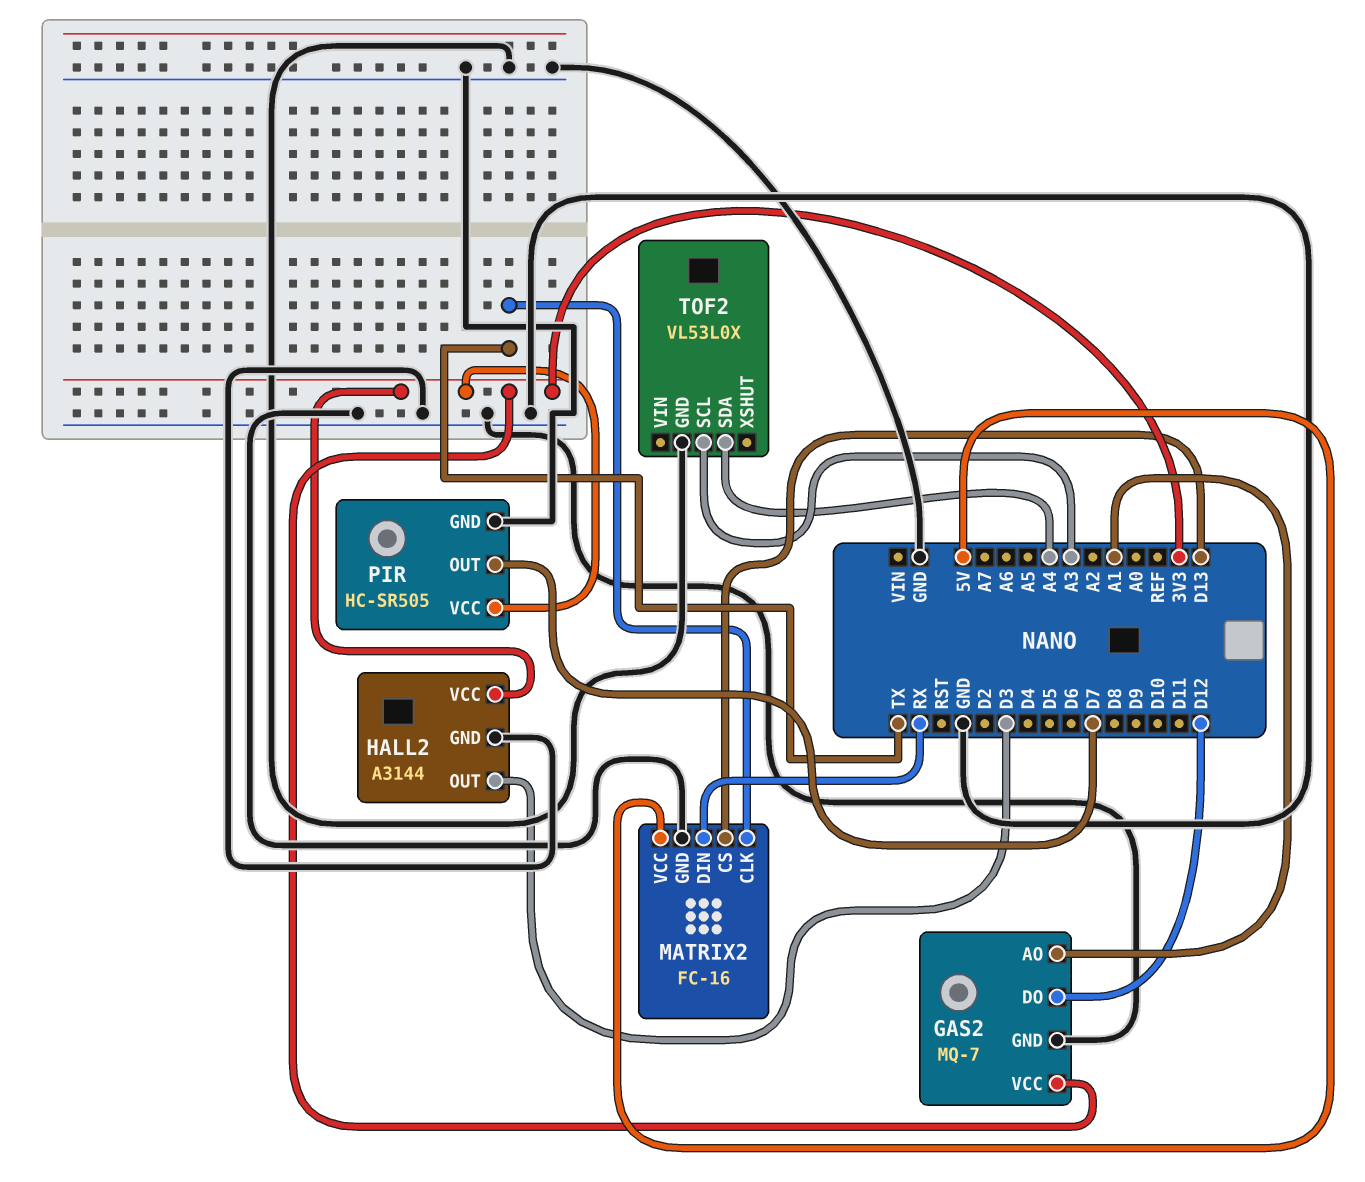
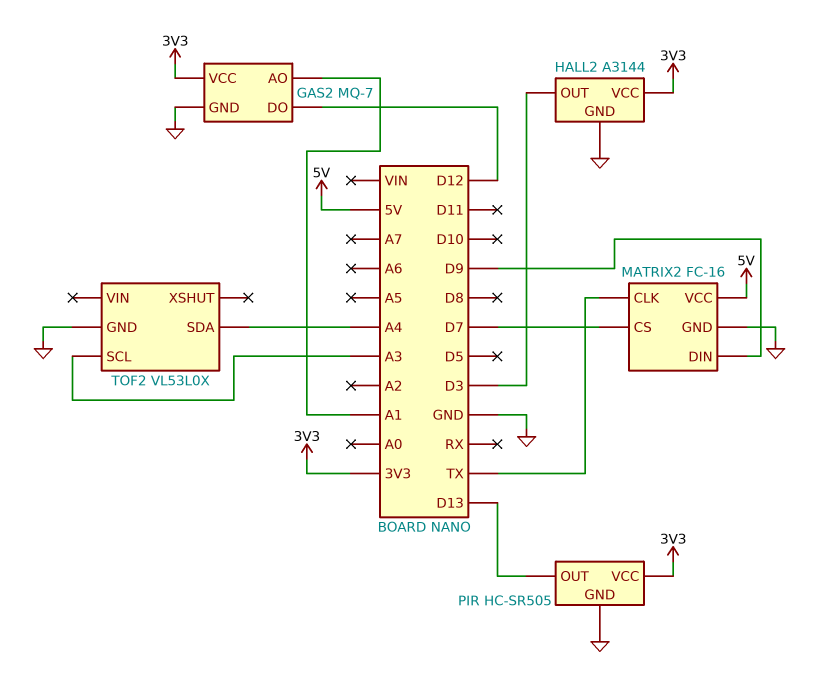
MATRIX2 pin CS: D13 -> D7
MATRIX2 pin DIN: RX -> D9
PIR pin OUT: D7 -> D13

